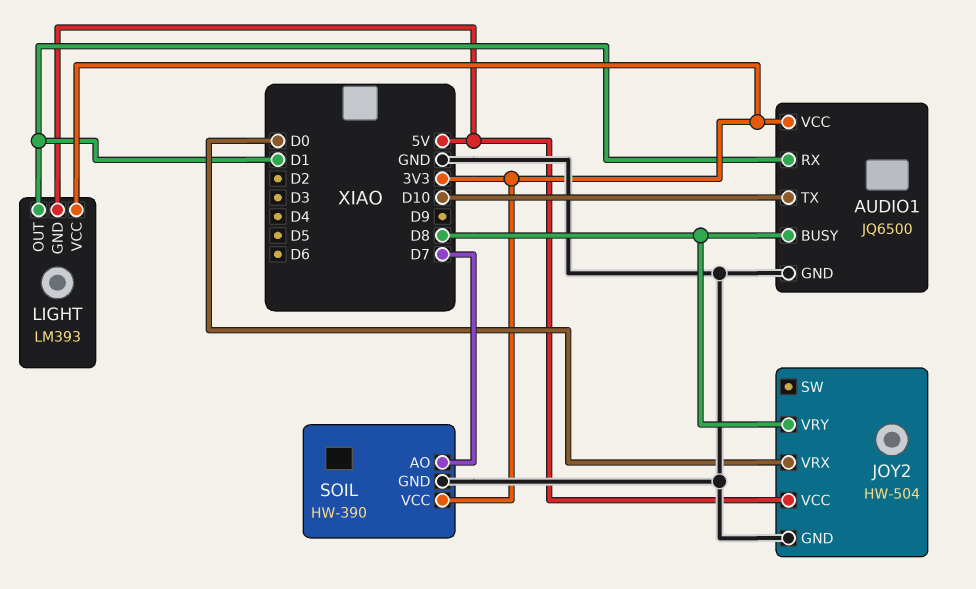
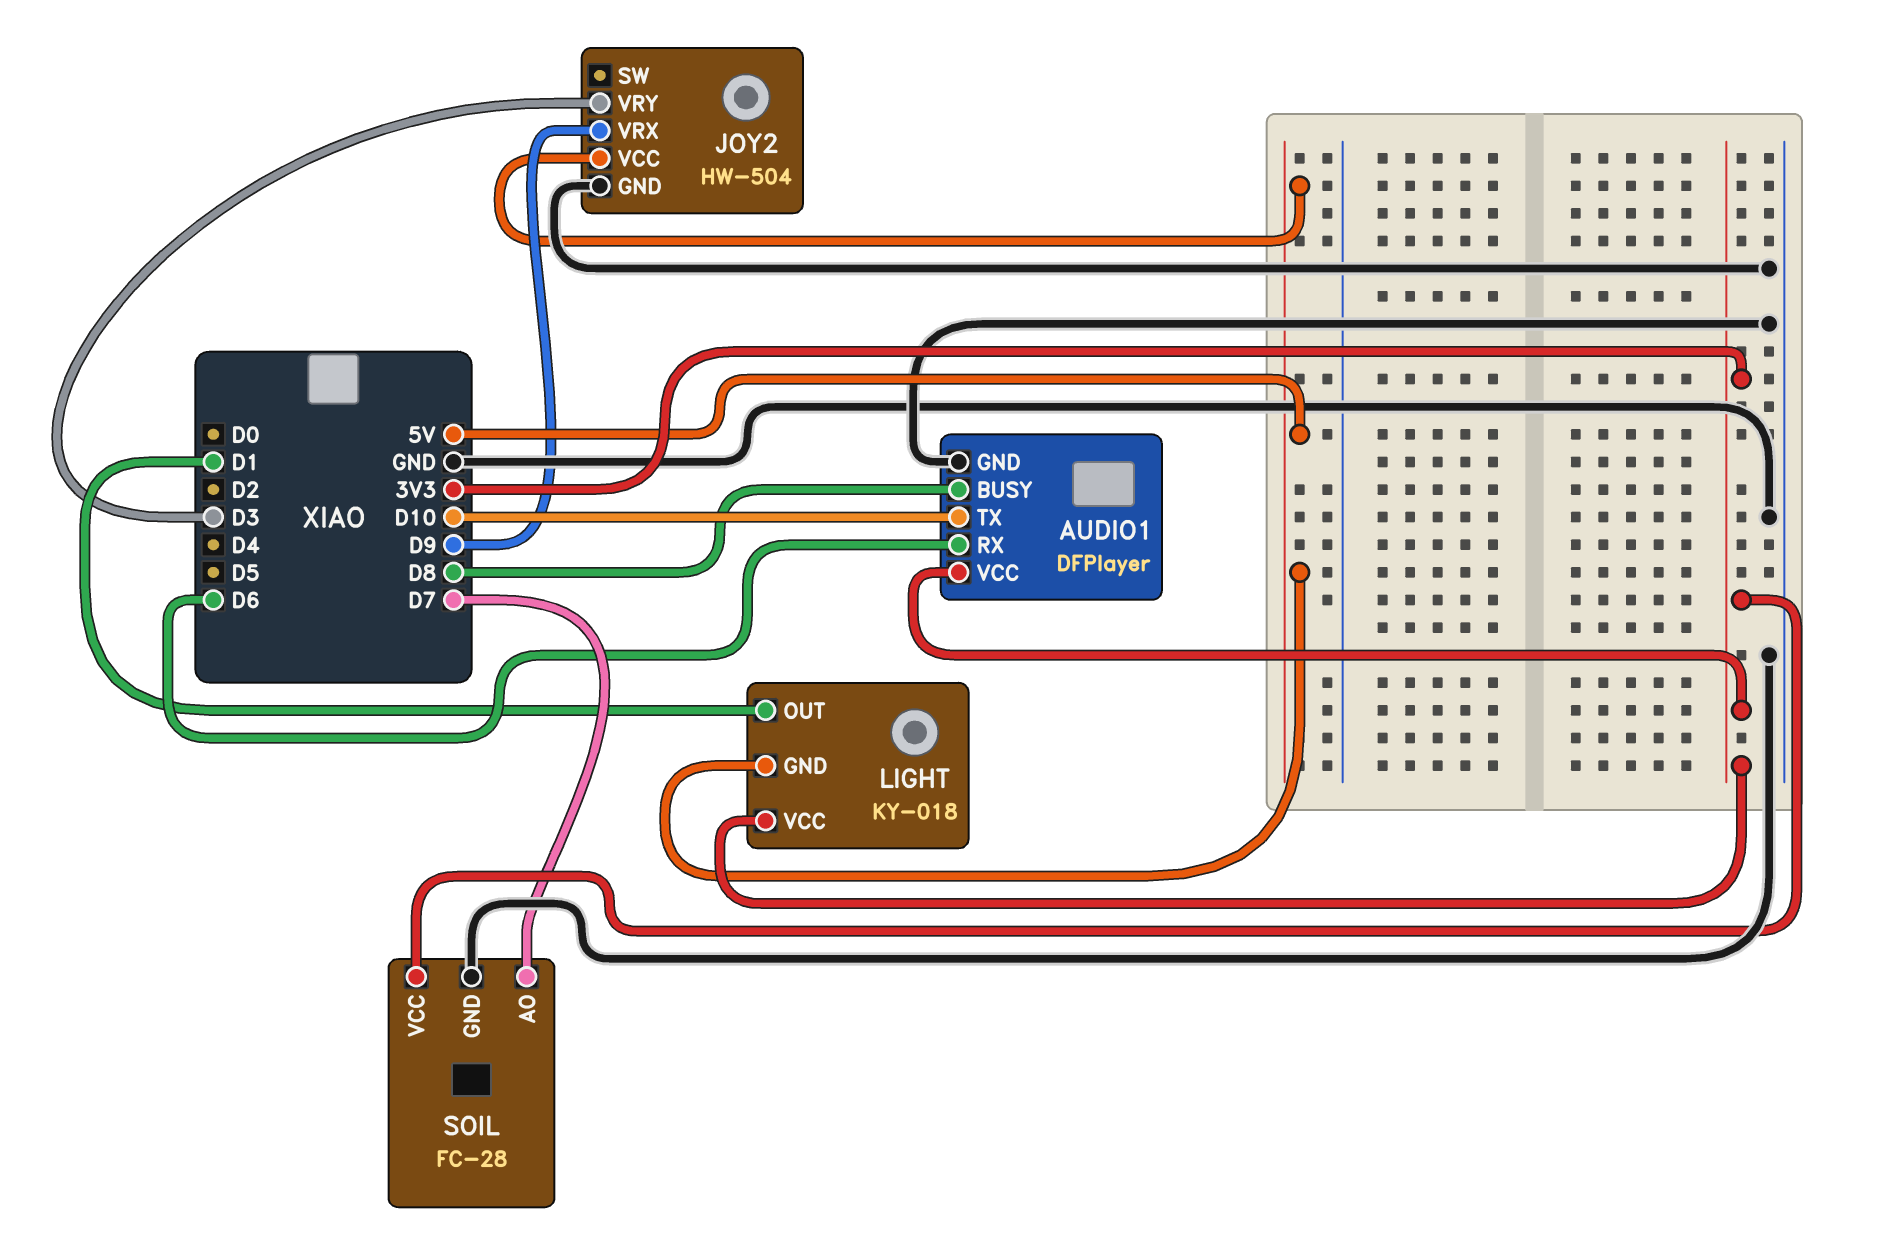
AUDIO1: JQ6500 -> DFPlayer
AUDIO1 pin RX: D1 -> D6
JOY2 pin VRX: D0 -> D9
JOY2 pin VRY: D8 -> D3
LIGHT: LM393 -> KY-018
SOIL: HW-390 -> FC-28

